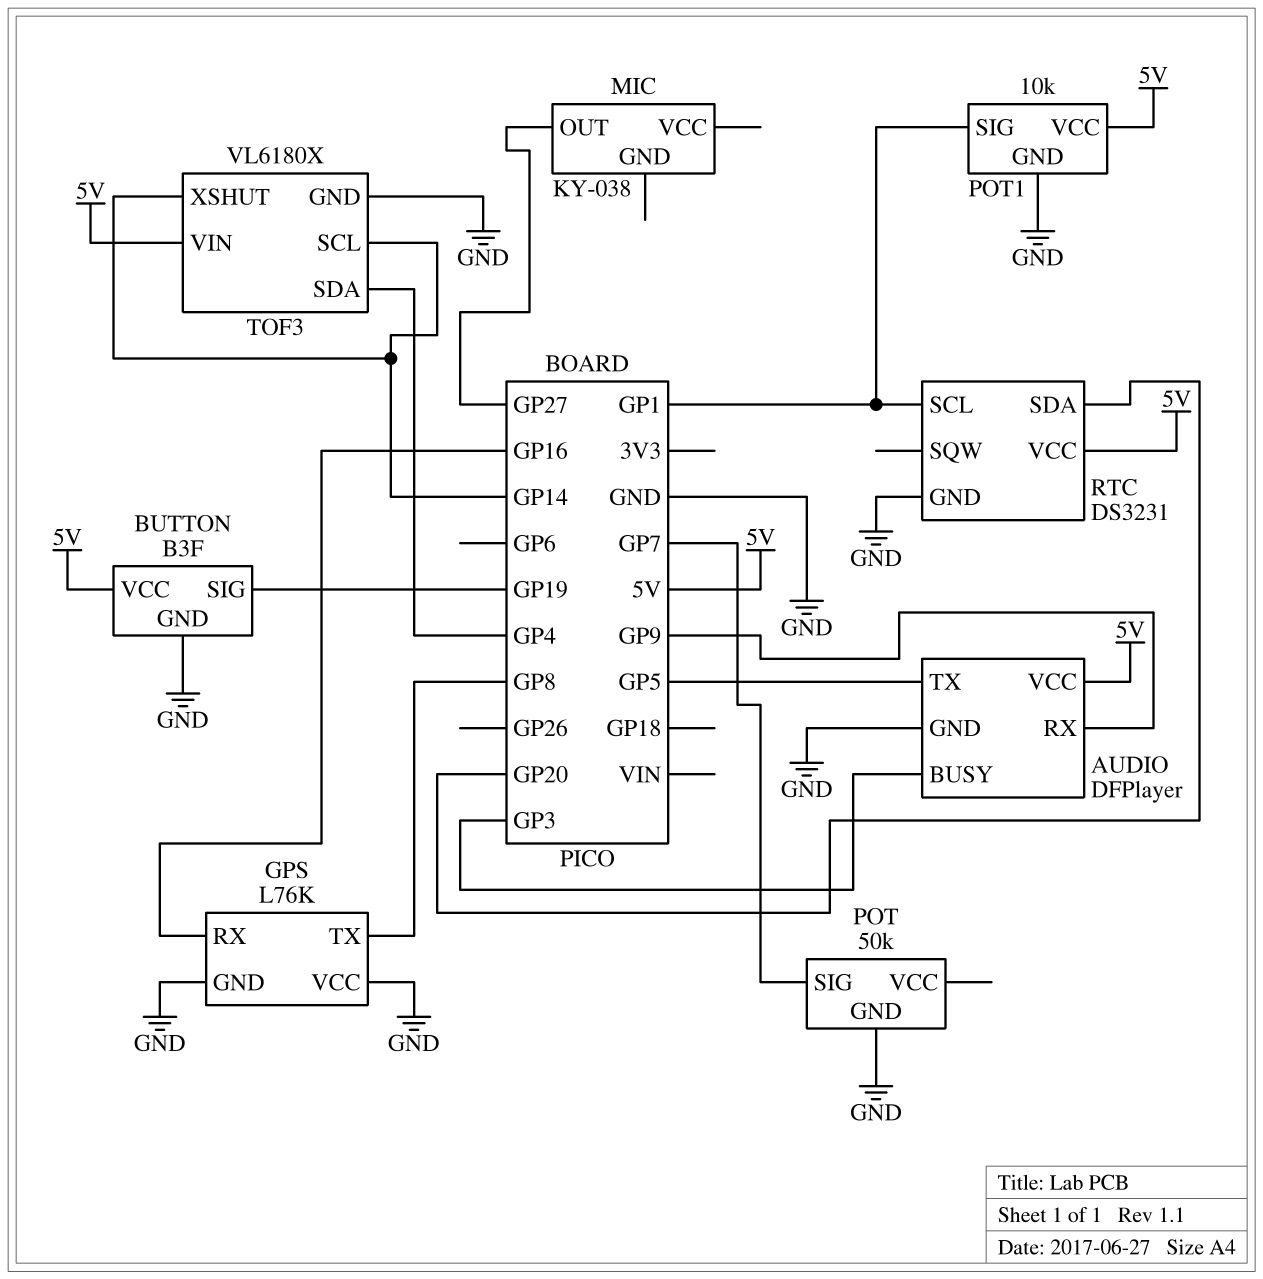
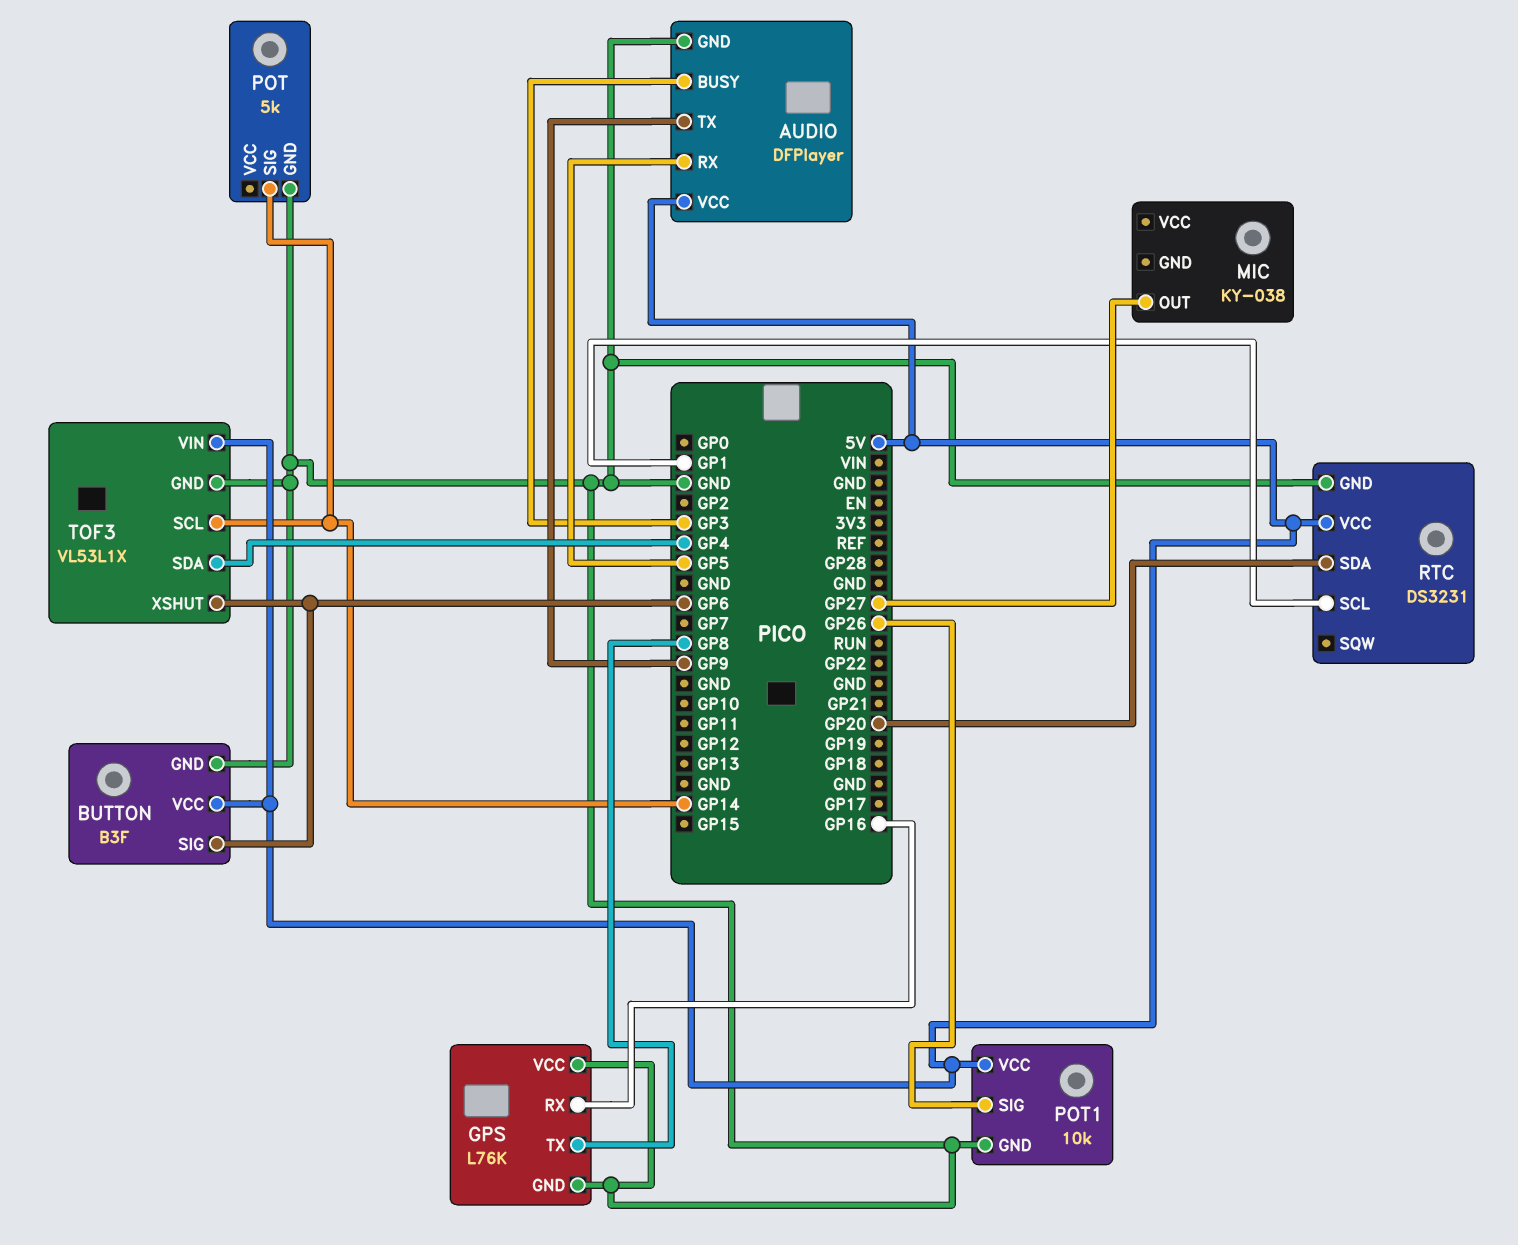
AUDIO pin RX: GP9 -> GP5
AUDIO pin TX: GP5 -> GP9
BUTTON pin SIG: GP19 -> GP6
POT: 50k -> 5k
POT pin SIG: GP7 -> GP14
POT1 pin SIG: GP1 -> GP26
TOF3: VL6180X -> VL53L1X
TOF3 pin XSHUT: GP14 -> GP6

